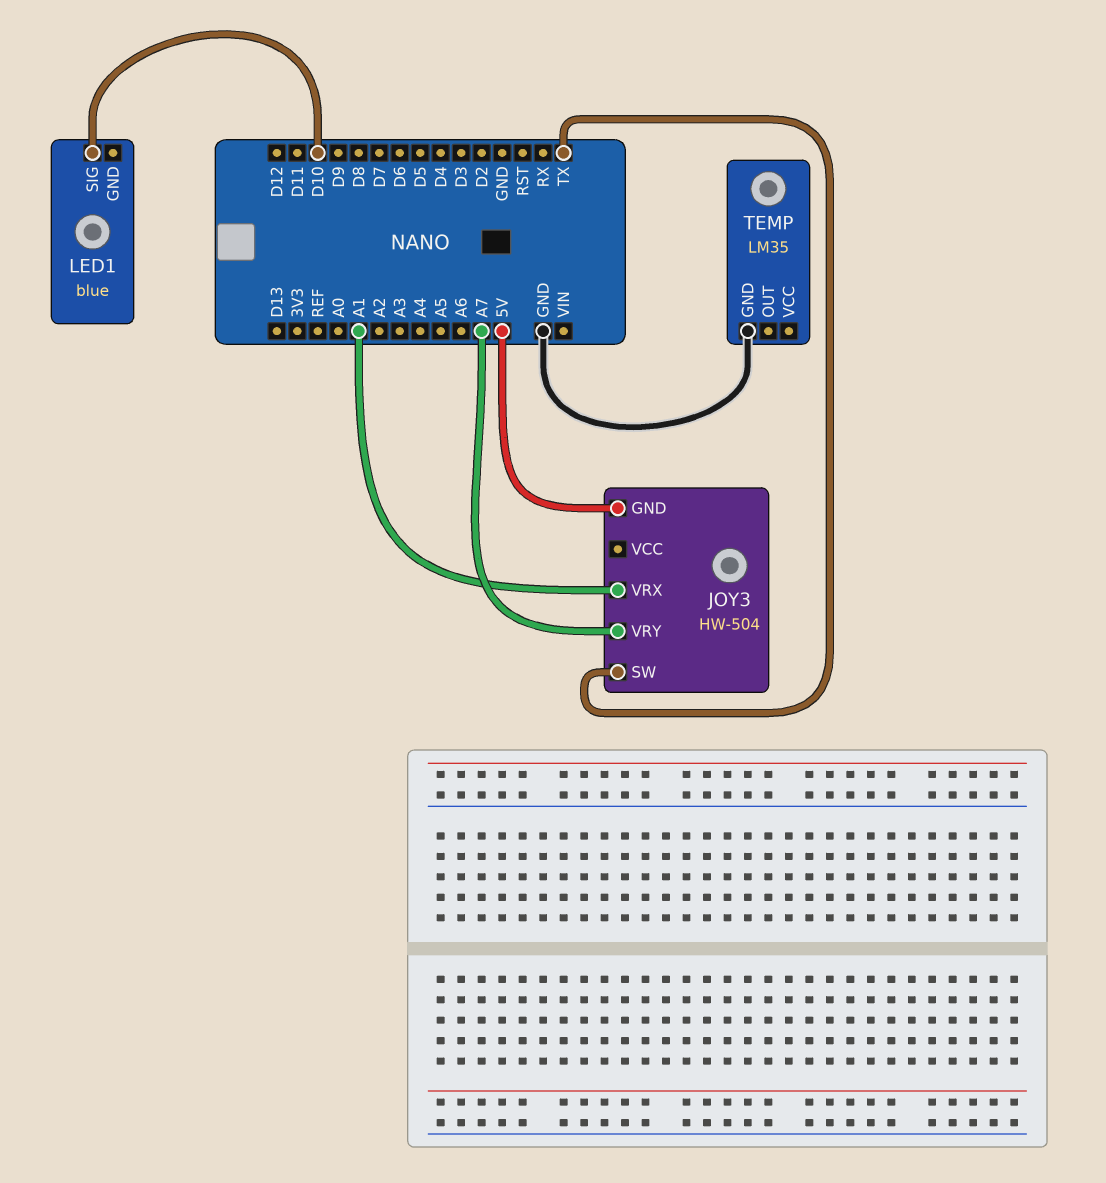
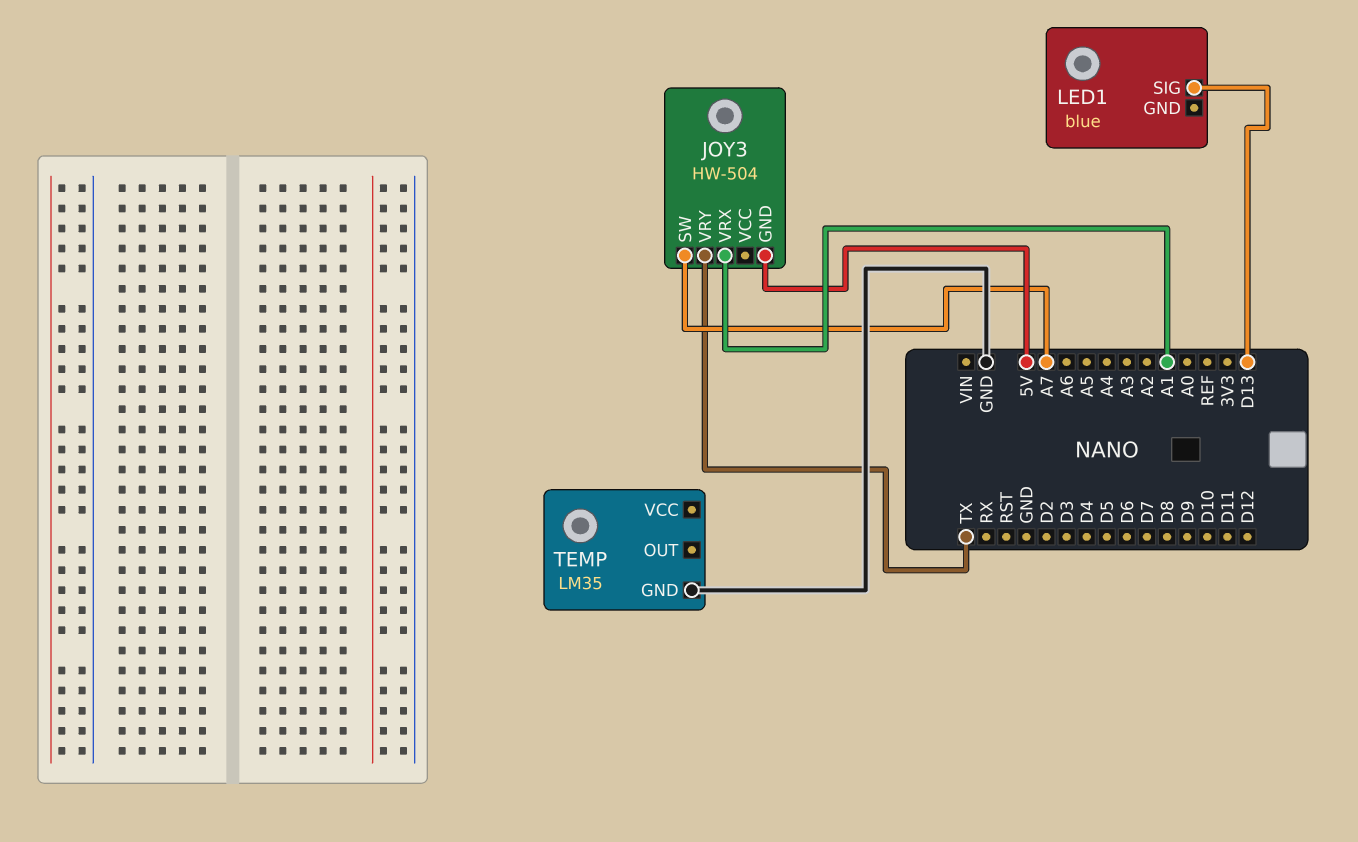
JOY3 pin SW: TX -> A7
JOY3 pin VRY: A7 -> TX
LED1 pin SIG: D10 -> D13

